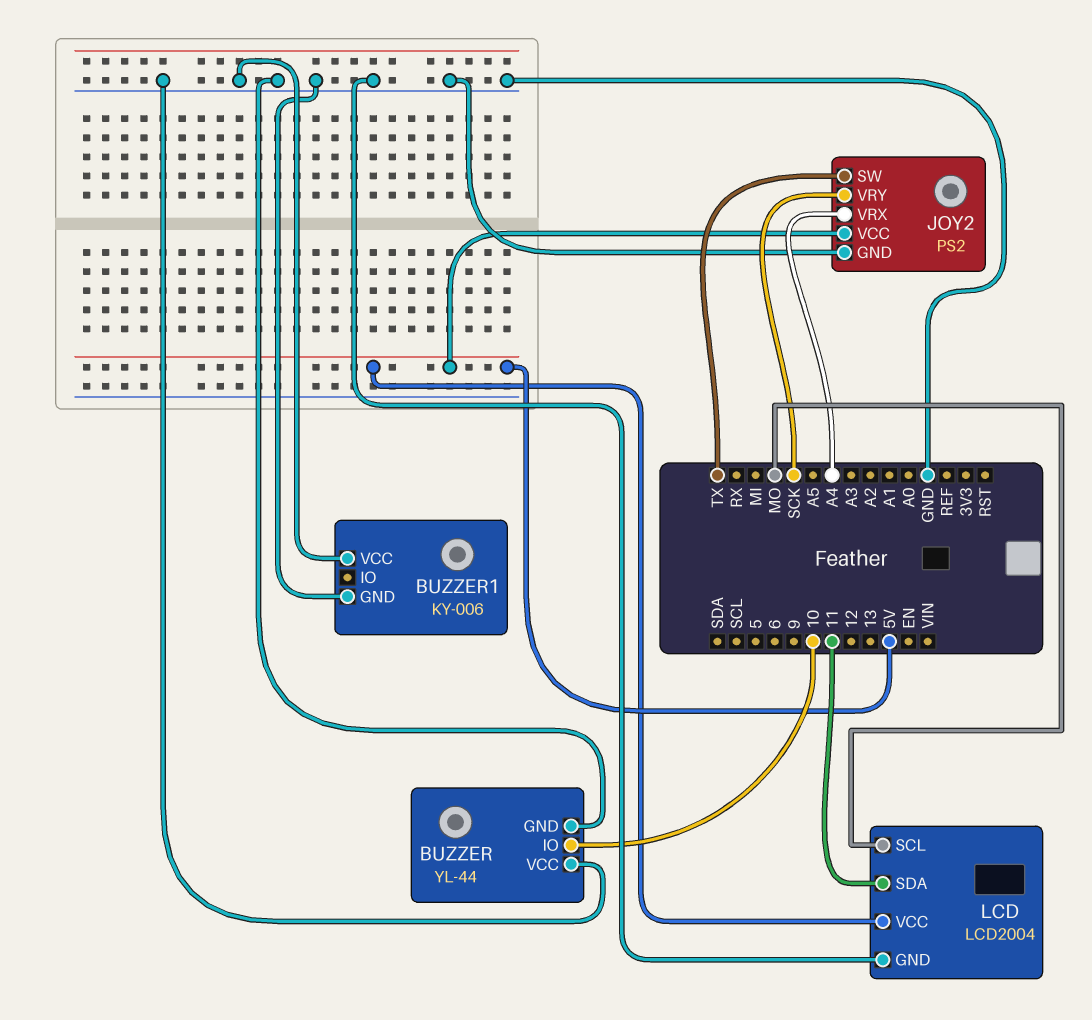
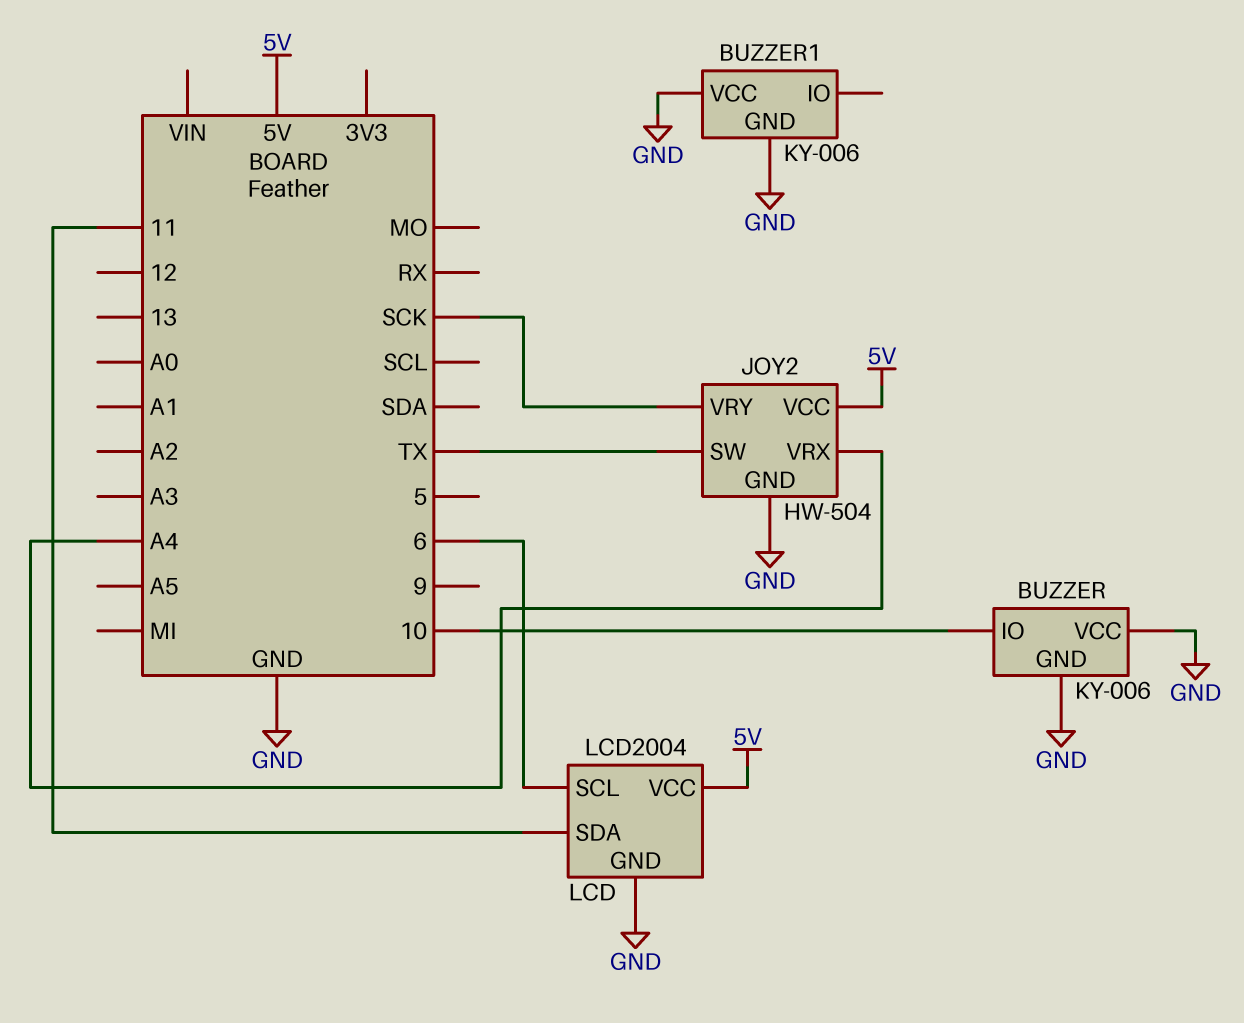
BUZZER: YL-44 -> KY-006
JOY2: PS2 -> HW-504
LCD pin SCL: MO -> 6

